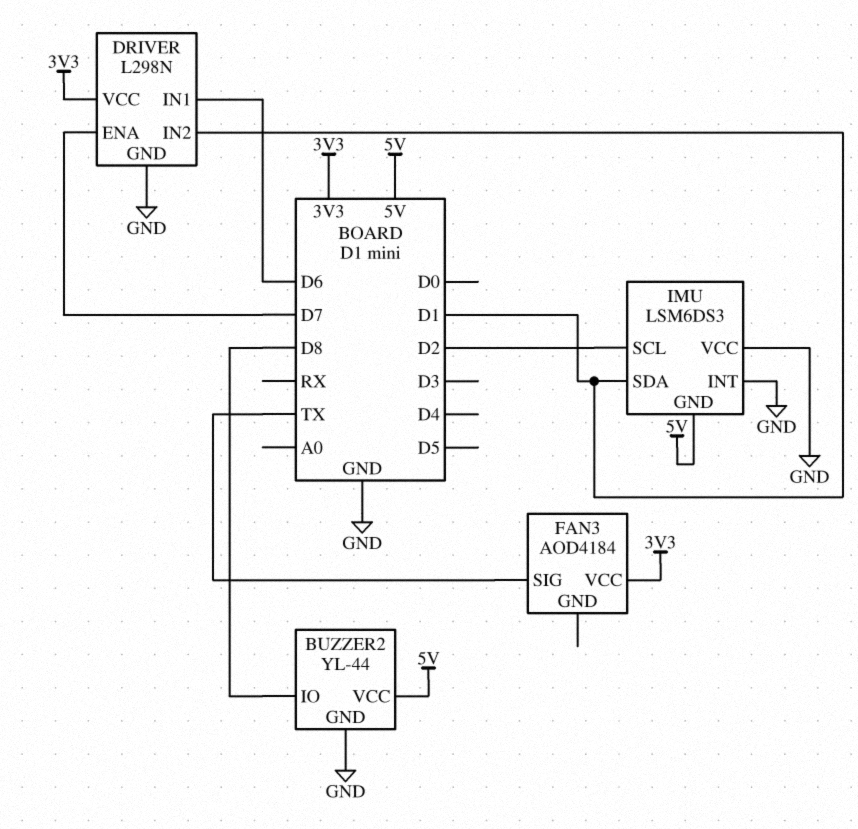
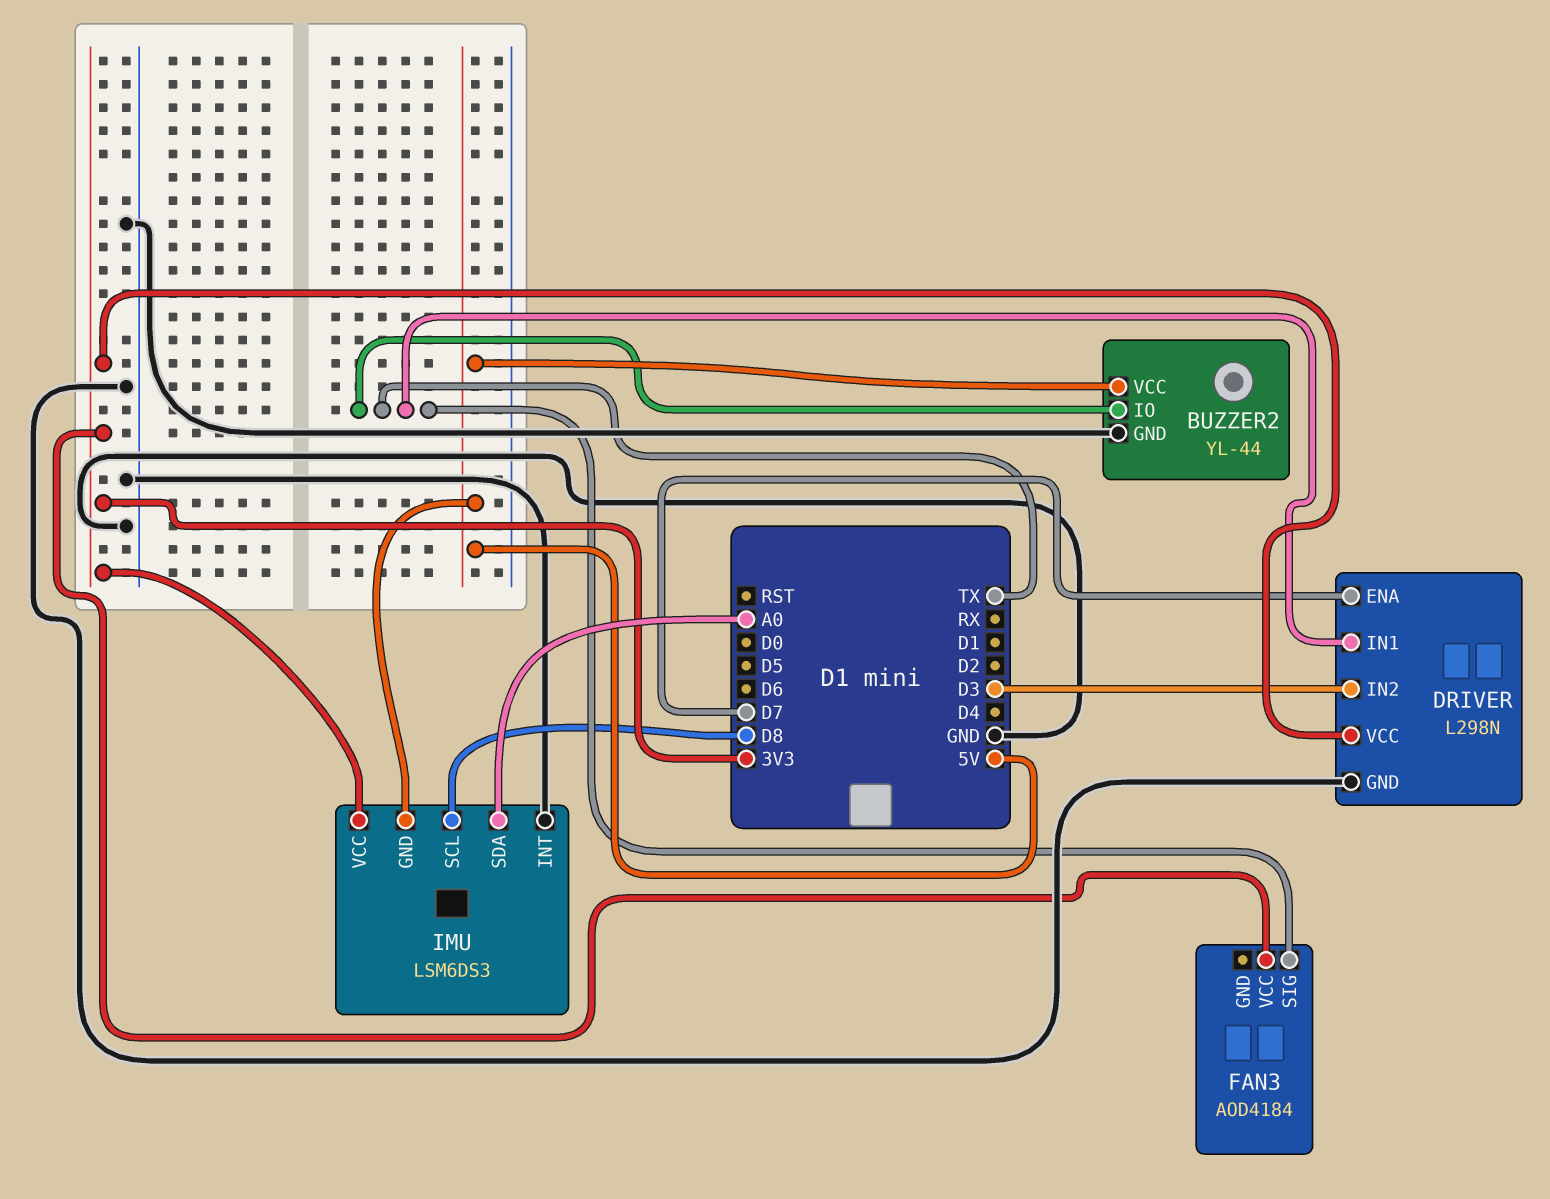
BUZZER2 pin IO: D8 -> TX
DRIVER pin IN1: D6 -> TX
DRIVER pin IN2: D1 -> D3
IMU pin SCL: D2 -> D8
IMU pin SDA: D1 -> A0
IMU pin VCC: GND -> 3V3

